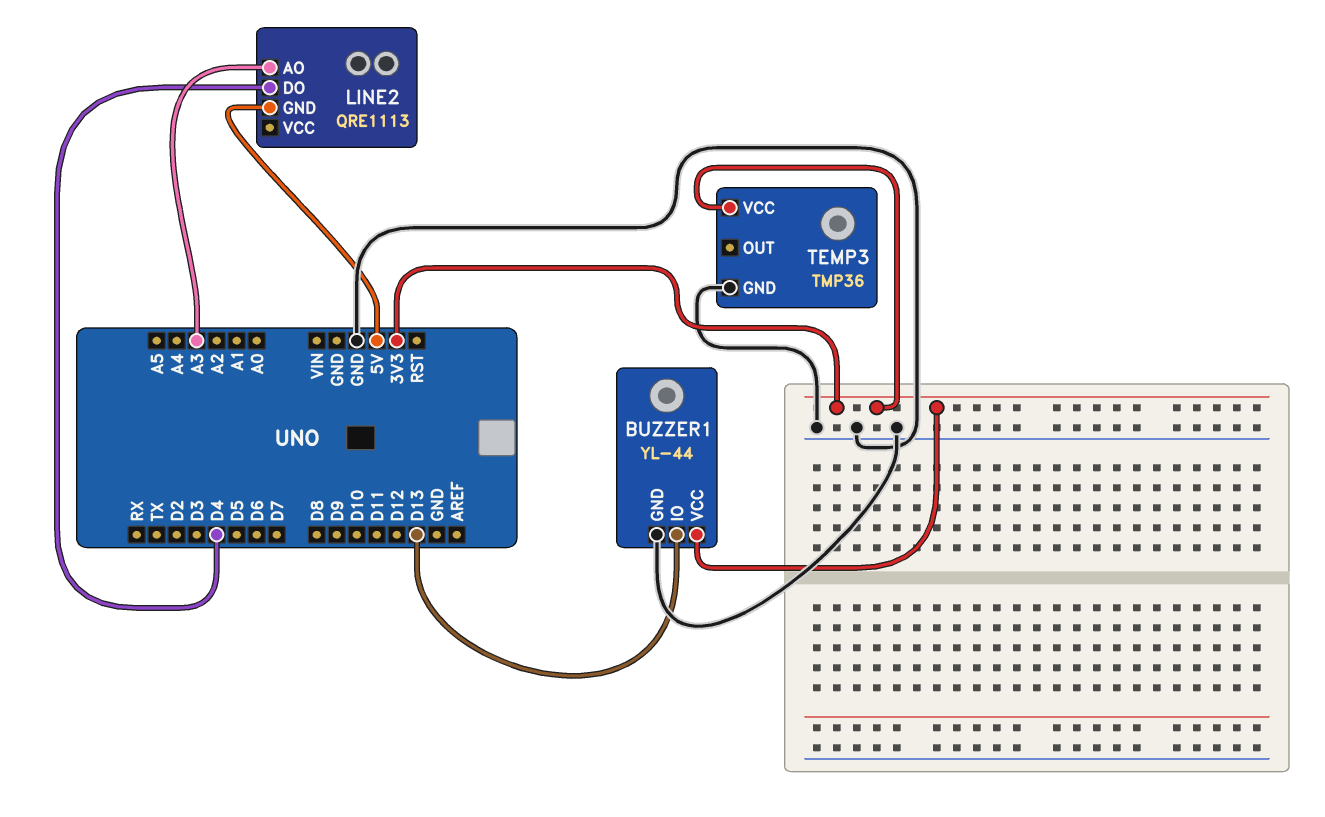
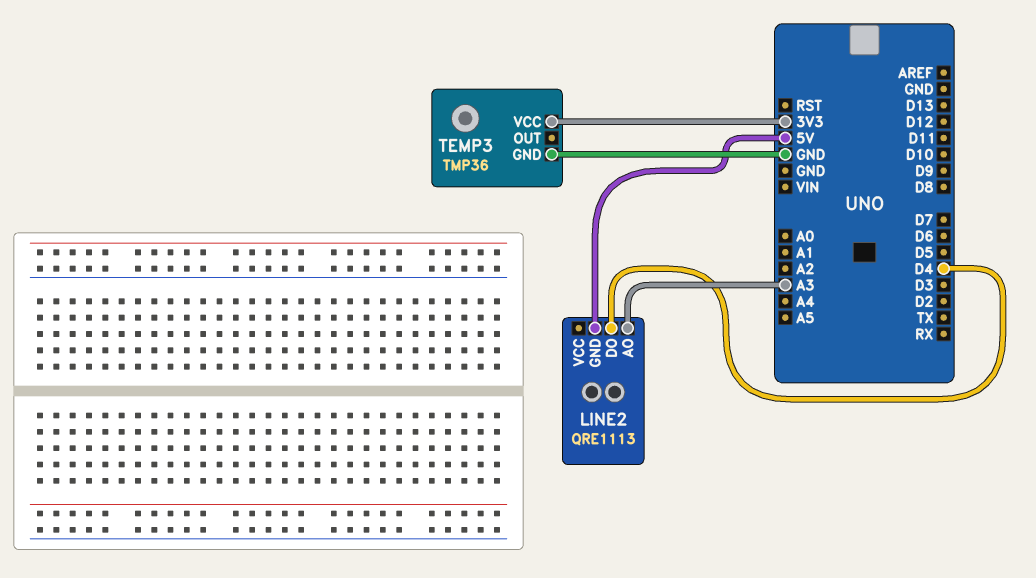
BUZZER1: YL-44 -> none
BUZZER1 pin GND: GND -> none
BUZZER1 pin IO: D13 -> none
BUZZER1 pin VCC: 3V3 -> none

